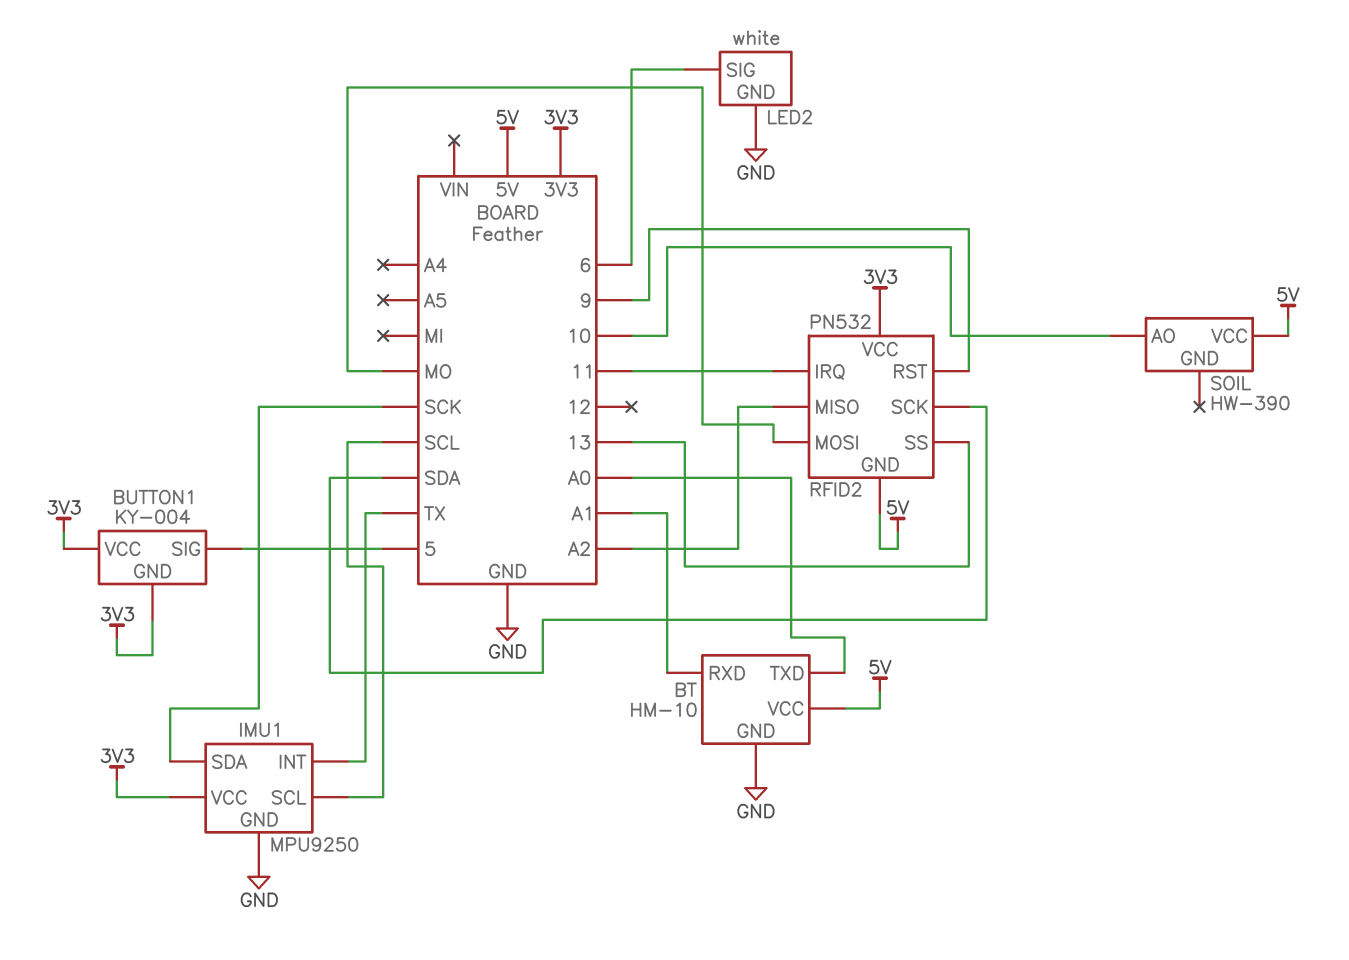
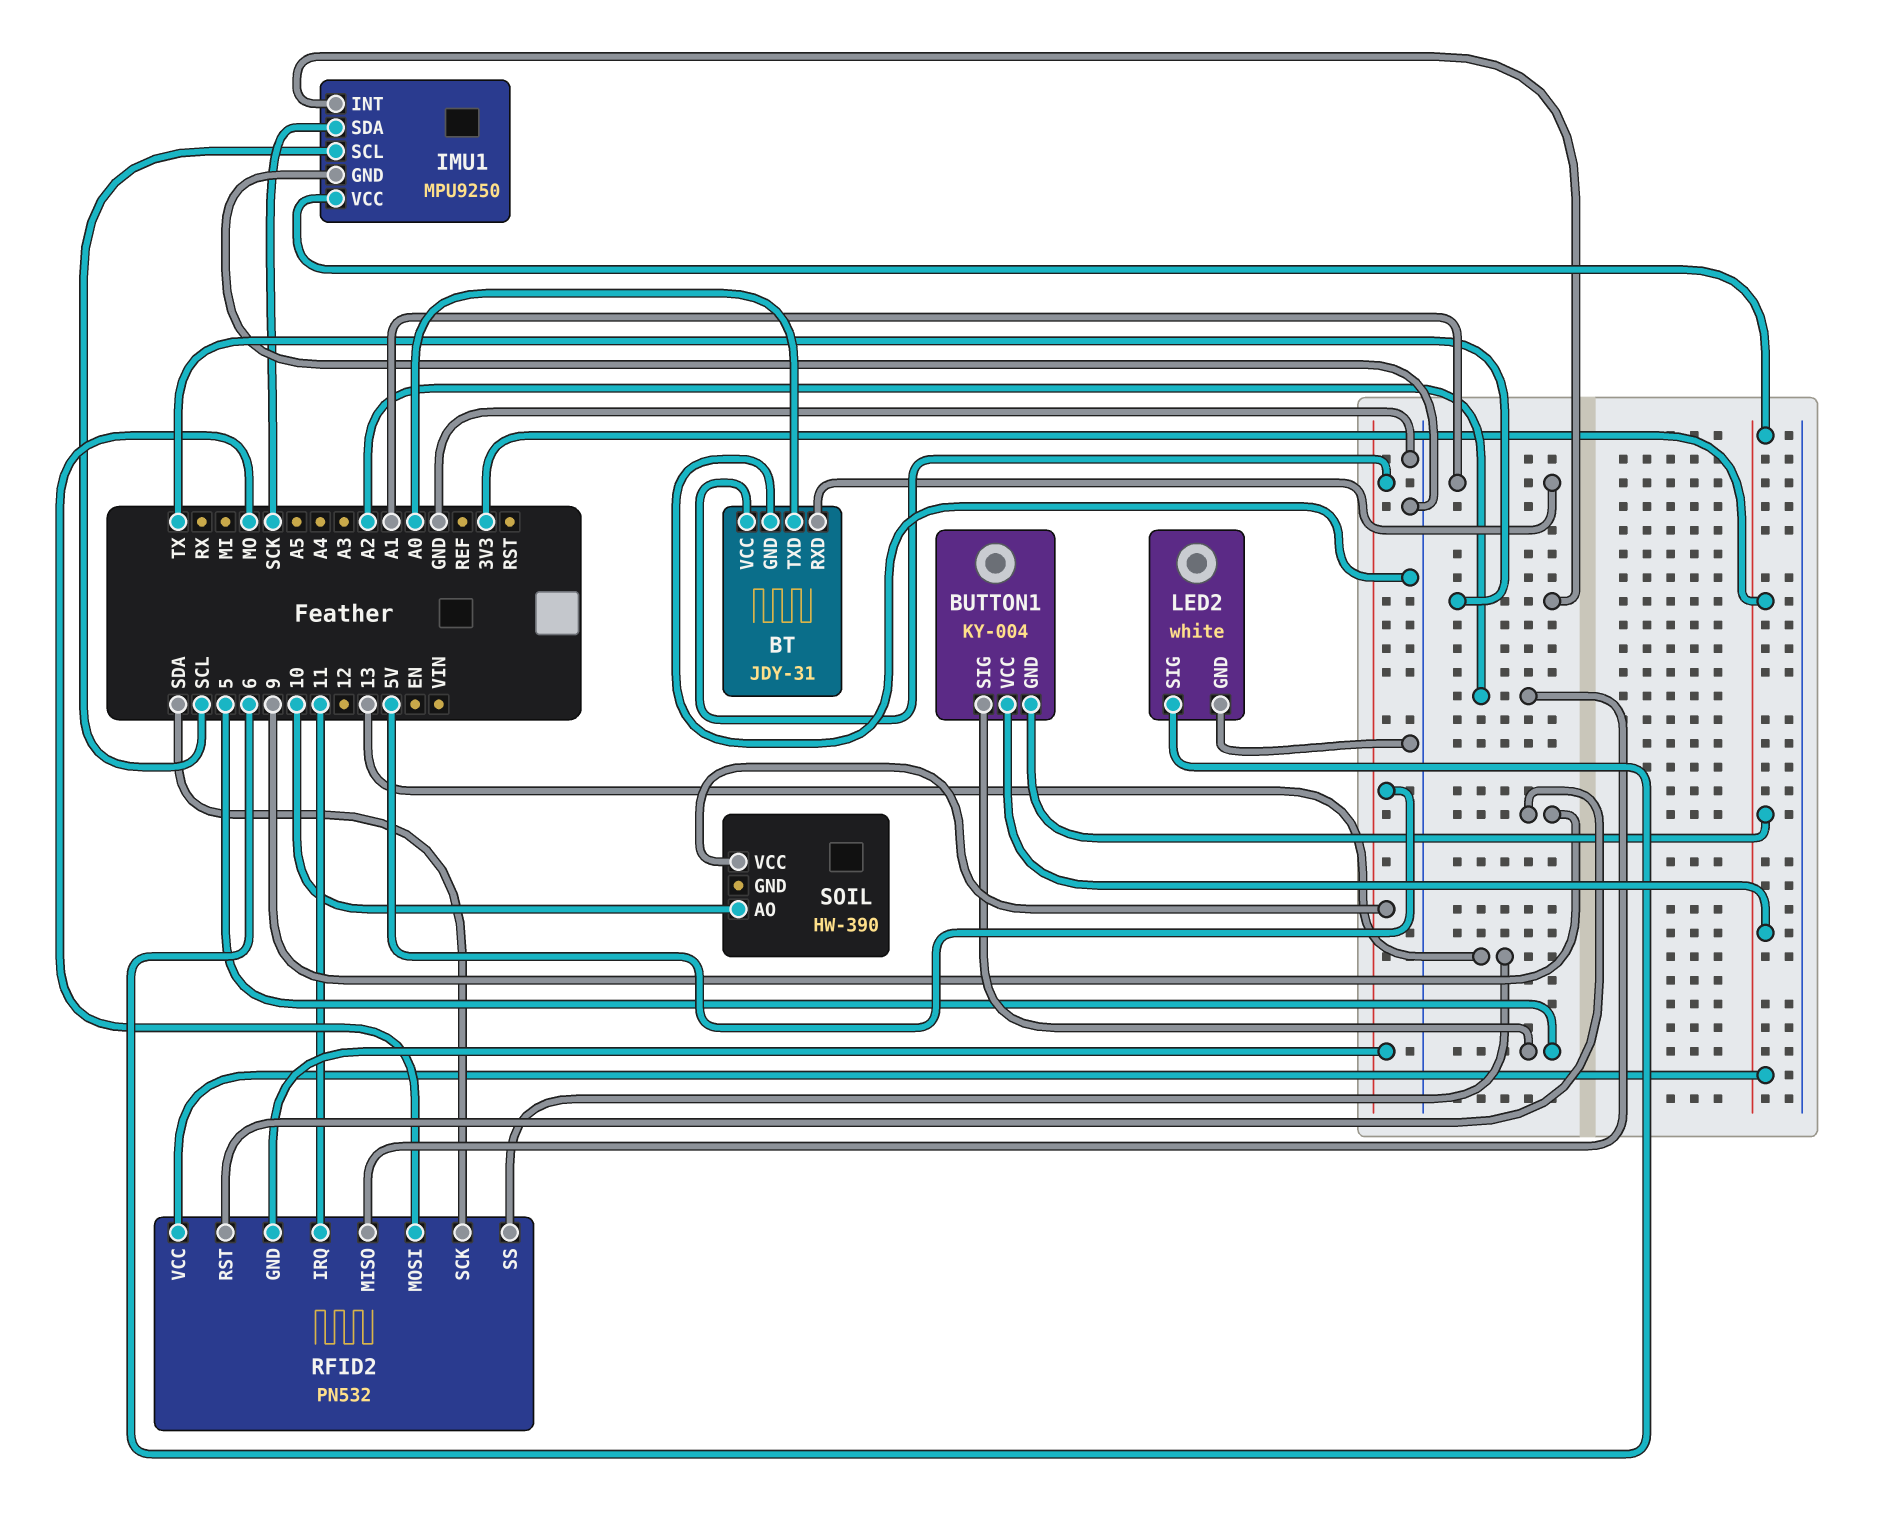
BT: HM-10 -> JDY-31

